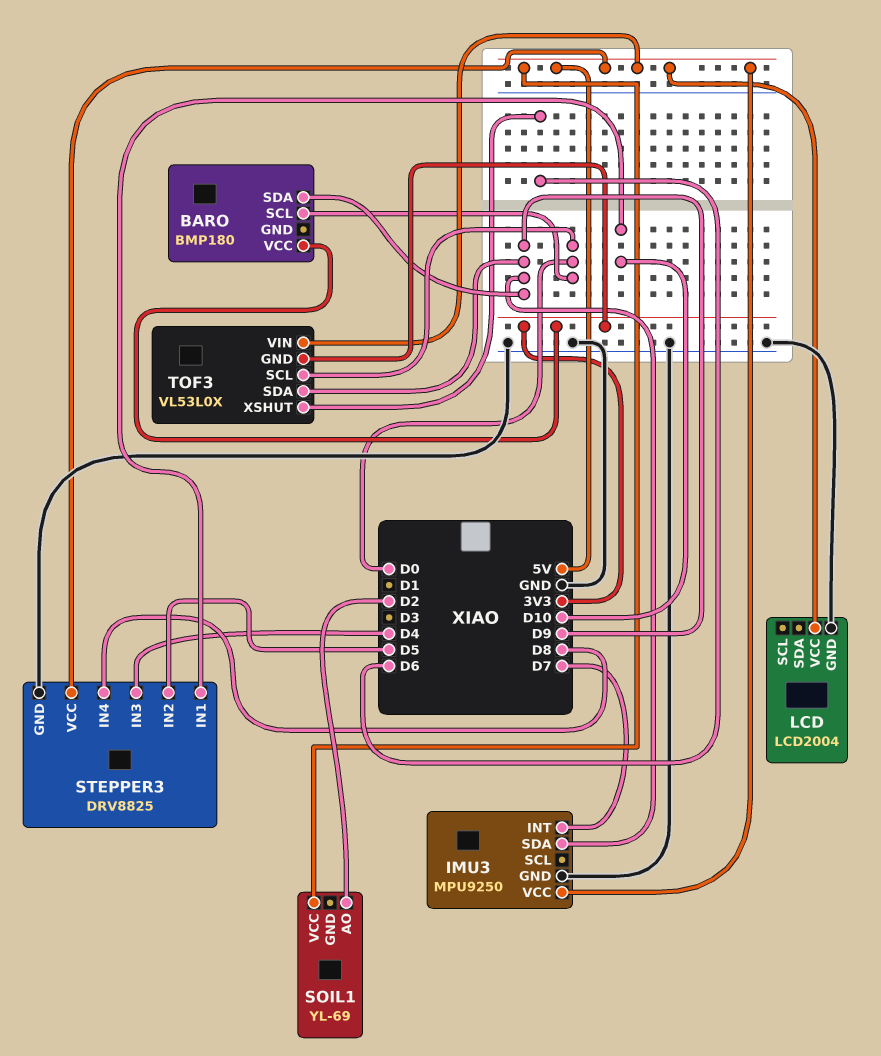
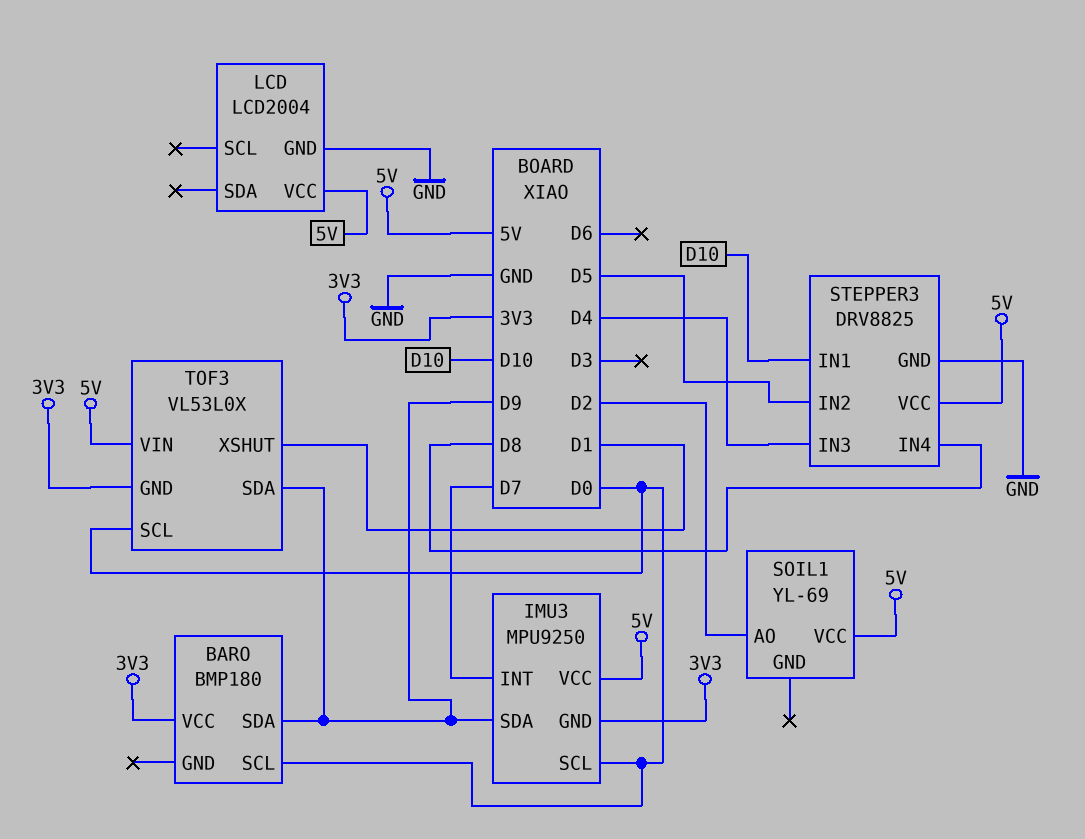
IMU3 pin GND: GND -> 3V3
IMU3 pin SCL: none -> D0
TOF3 pin XSHUT: D6 -> D1

